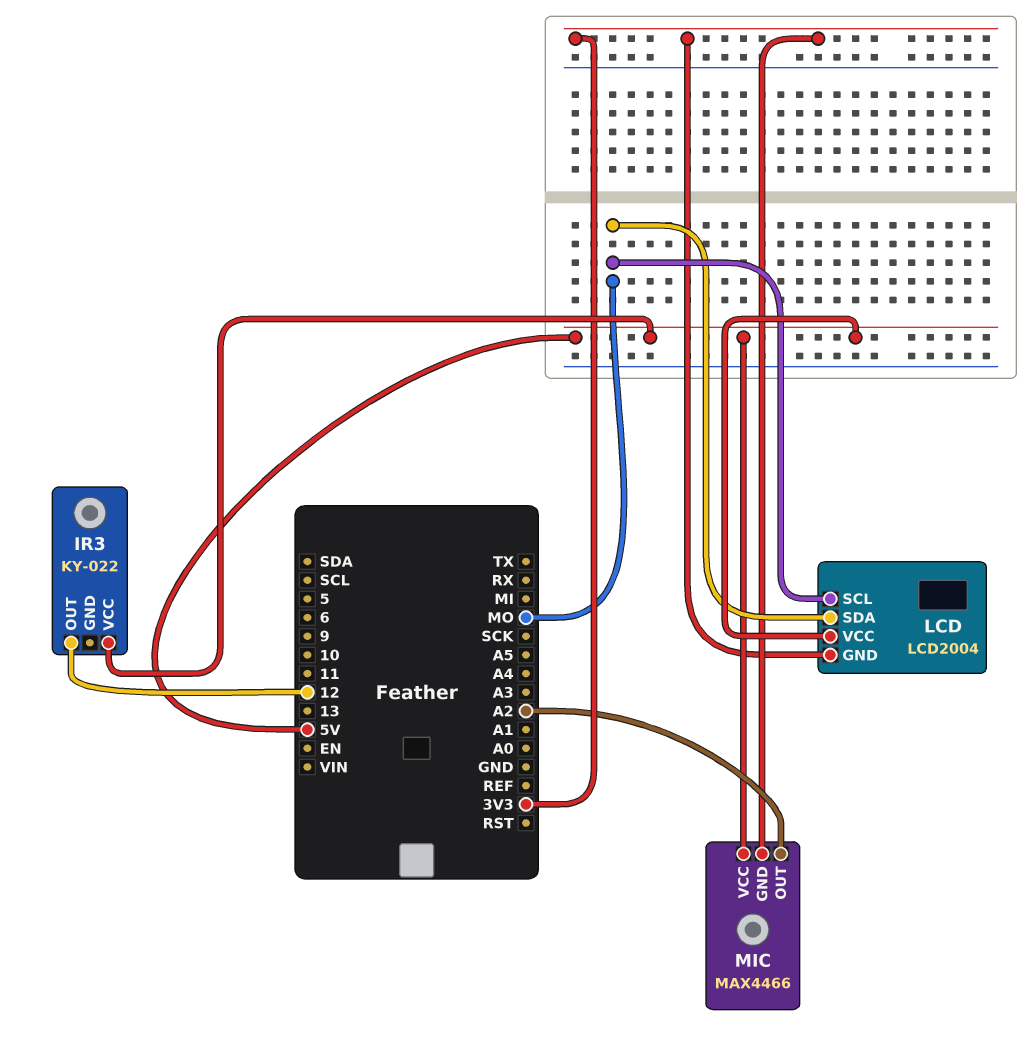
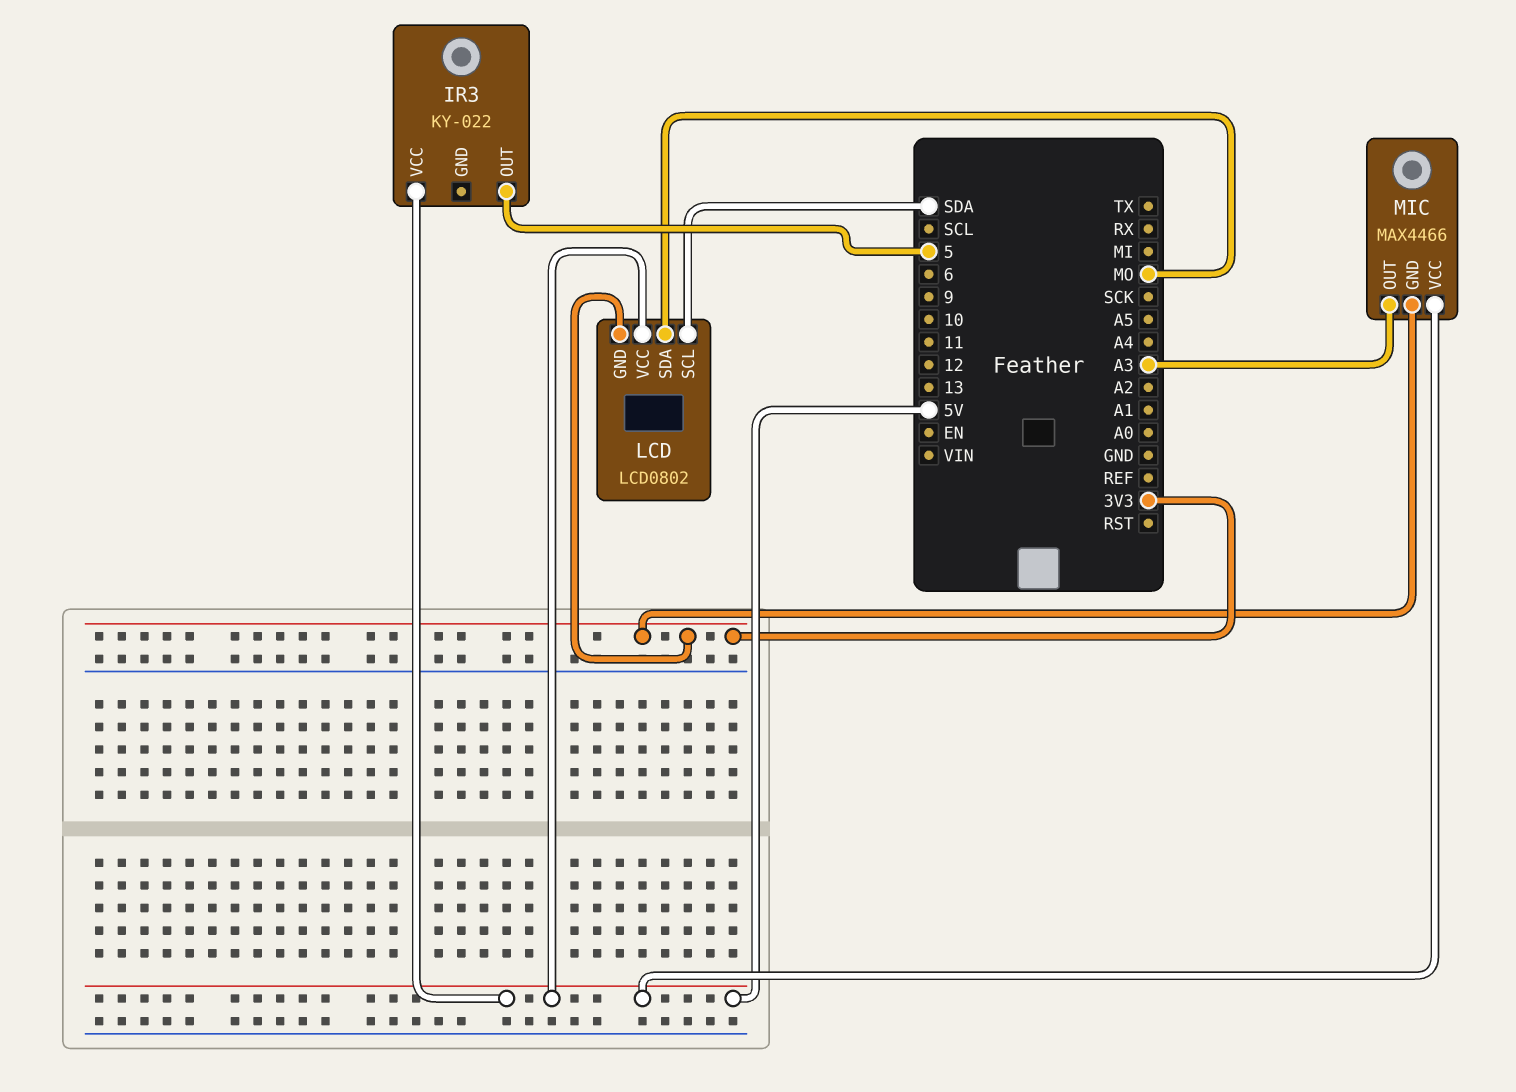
IR3 pin OUT: 12 -> 5
LCD: LCD2004 -> LCD0802
LCD pin SCL: MO -> SDA
MIC pin OUT: A2 -> A3

